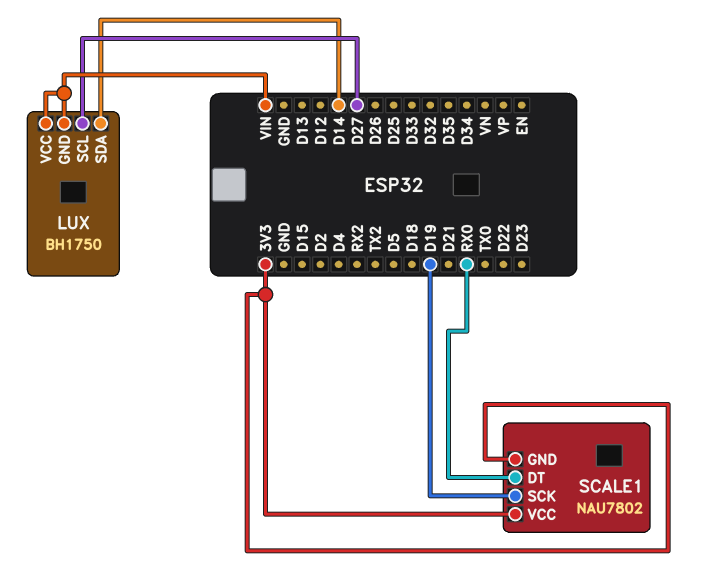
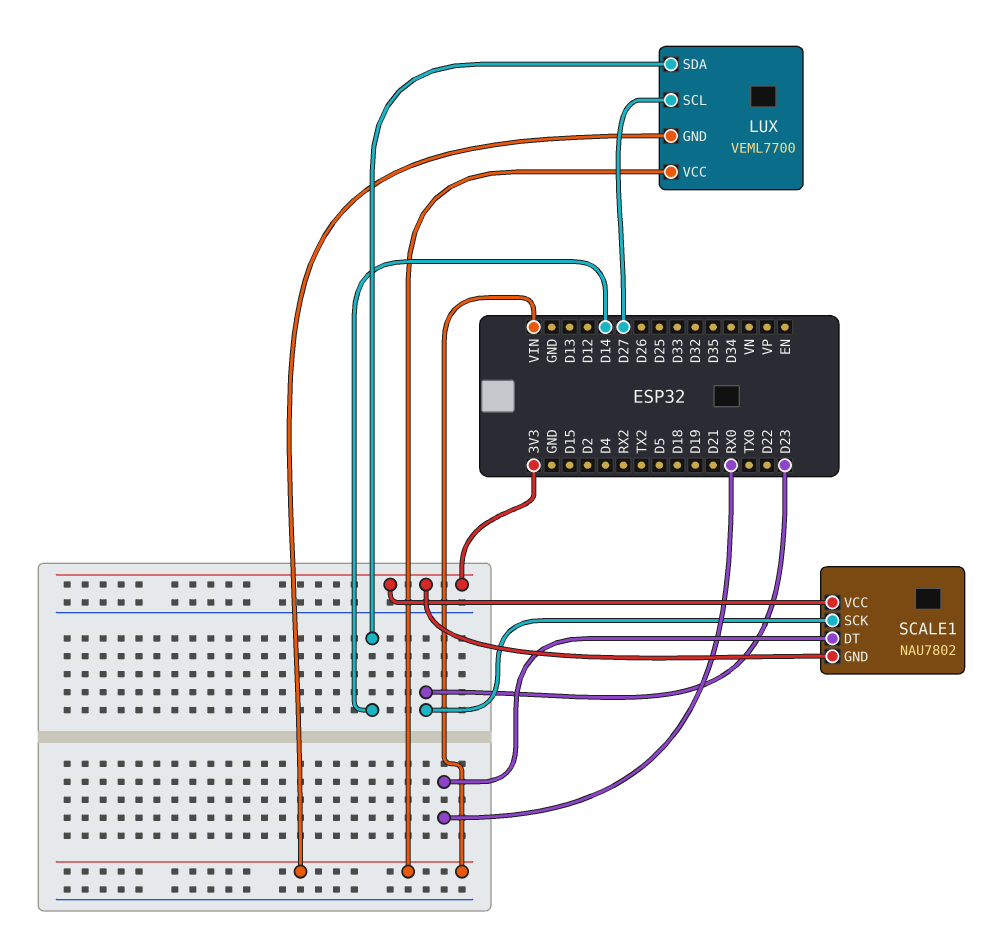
LUX: BH1750 -> VEML7700
SCALE1 pin SCK: D19 -> D23

